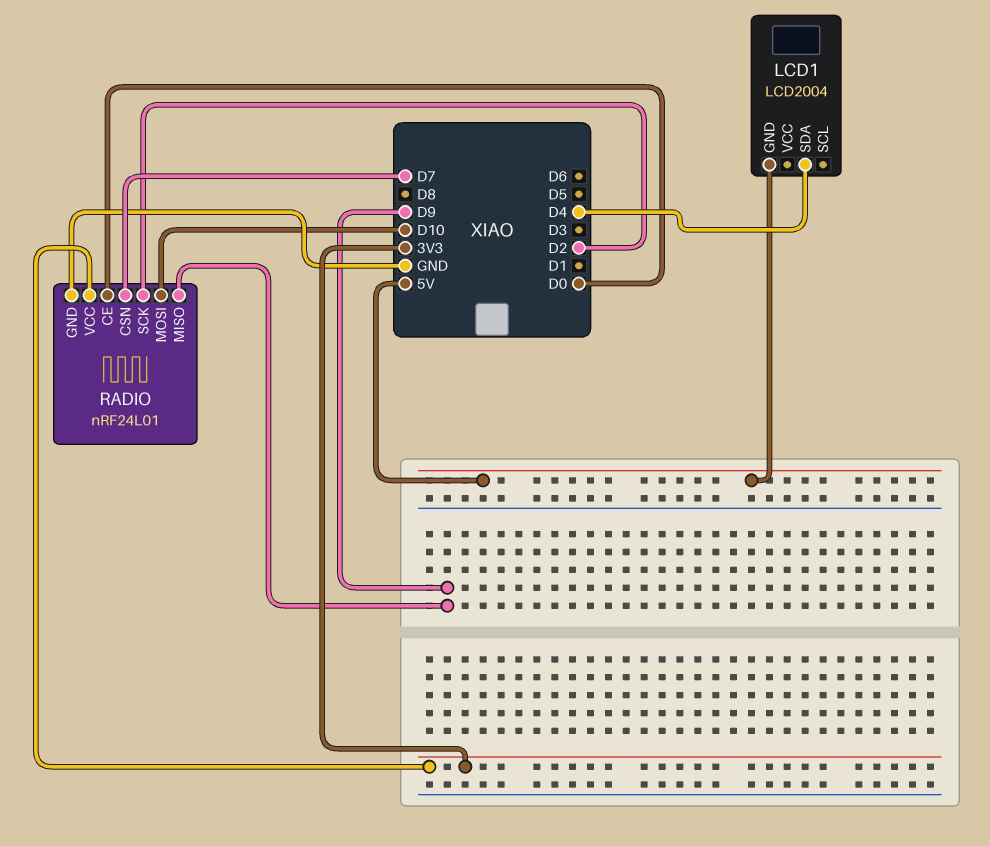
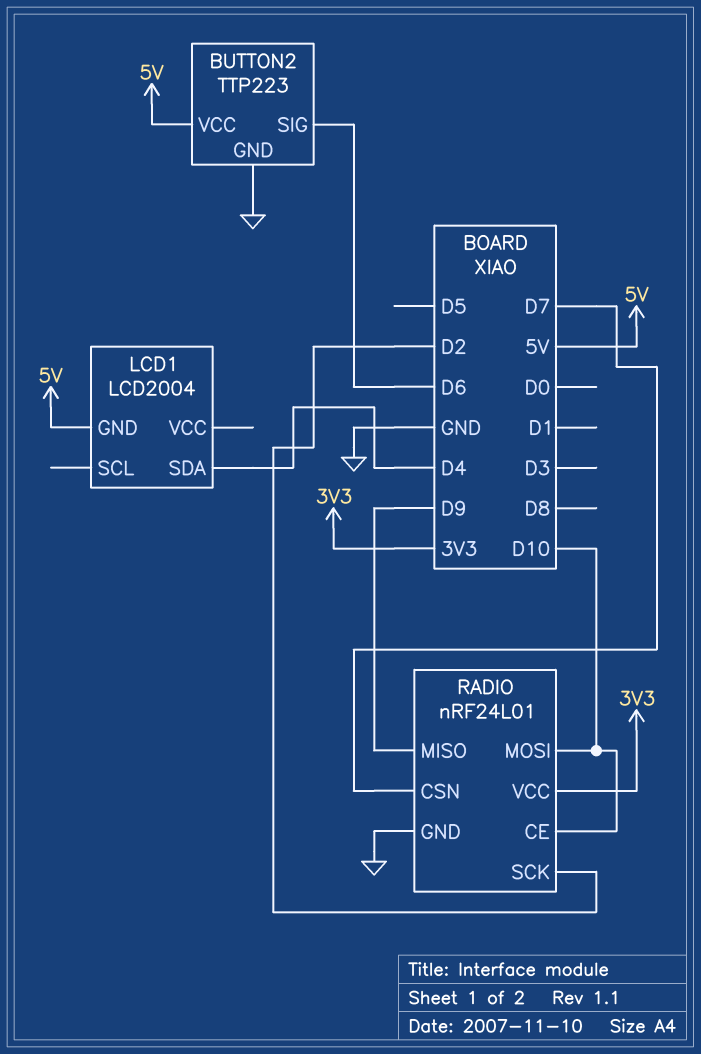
BUTTON2: none -> TTP223
BUTTON2 pin GND: none -> GND
BUTTON2 pin SIG: none -> D6
BUTTON2 pin VCC: none -> 5V
RADIO pin CE: D0 -> D10

